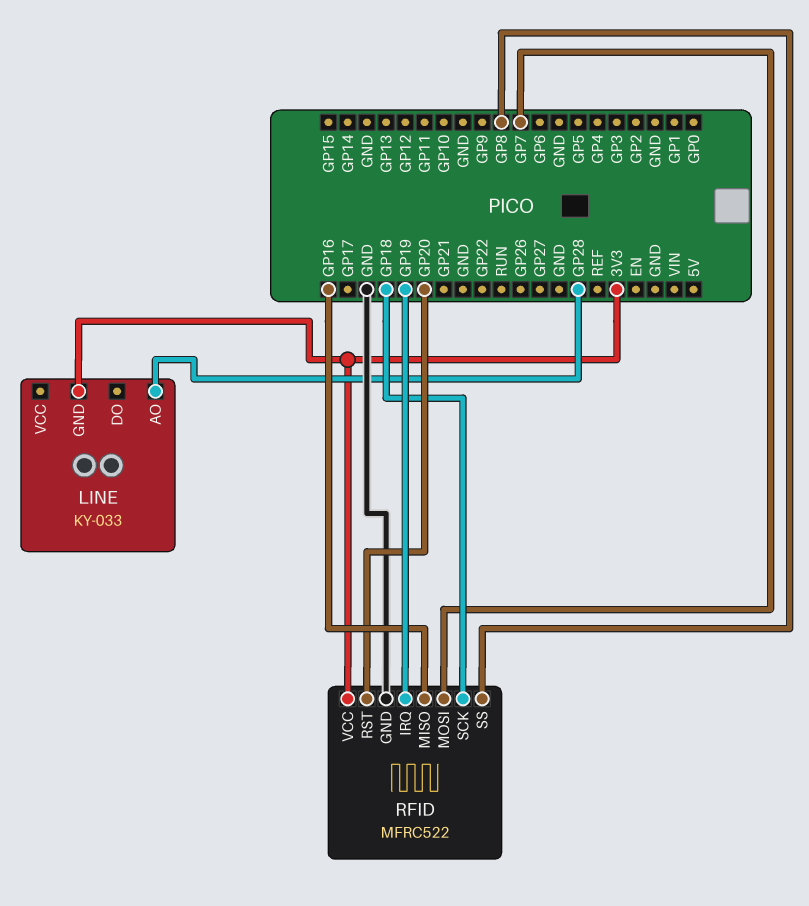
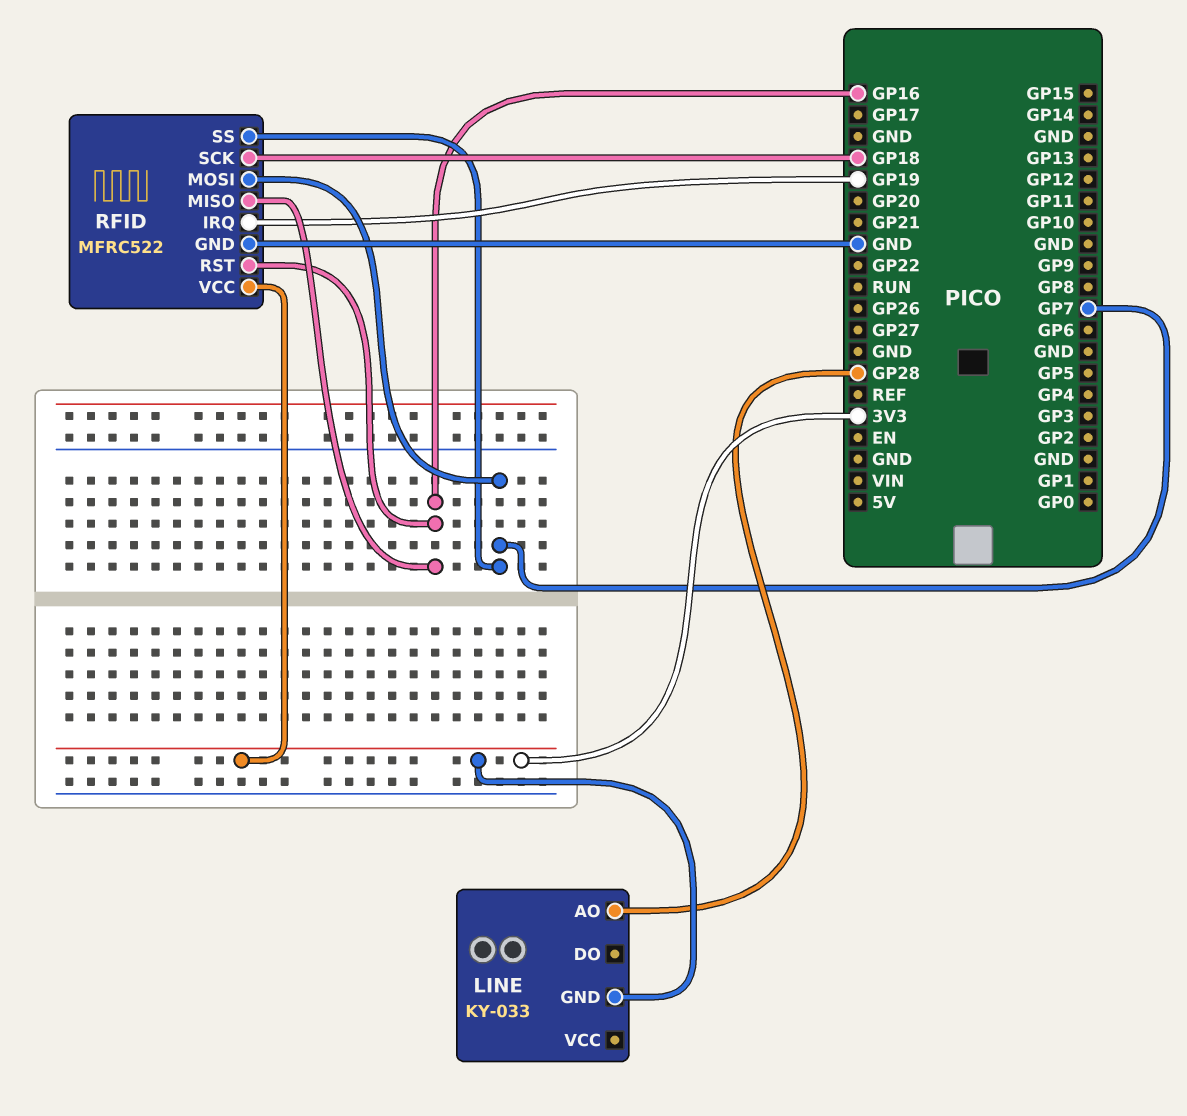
RFID pin RST: GP20 -> GP16
RFID pin SS: GP8 -> GP7

